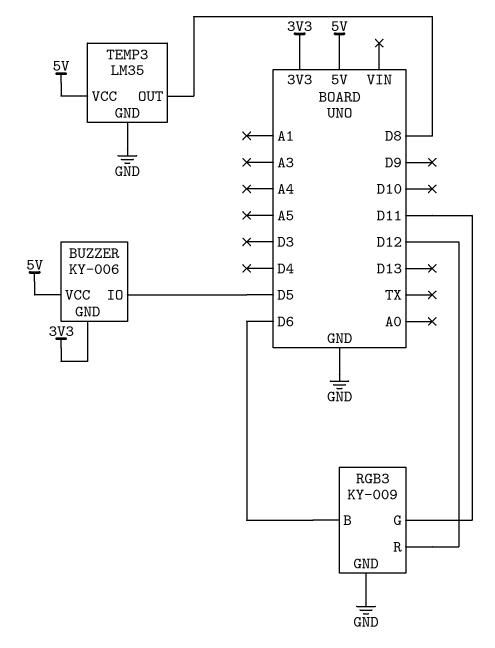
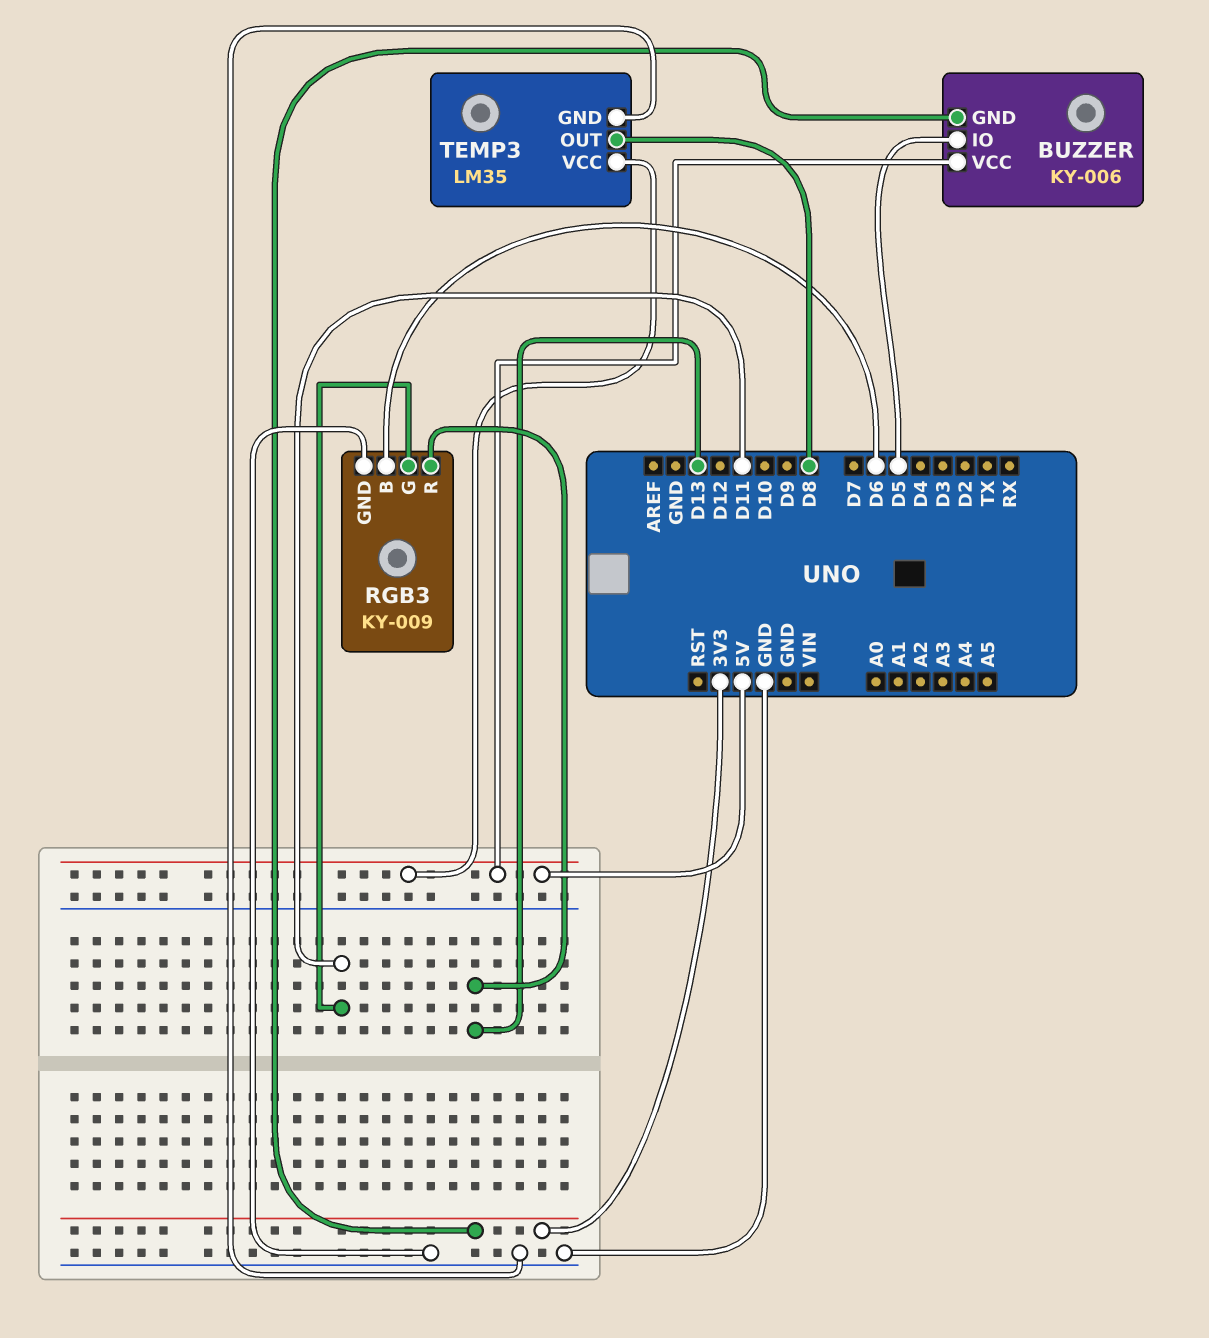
RGB3 pin R: D12 -> D13

